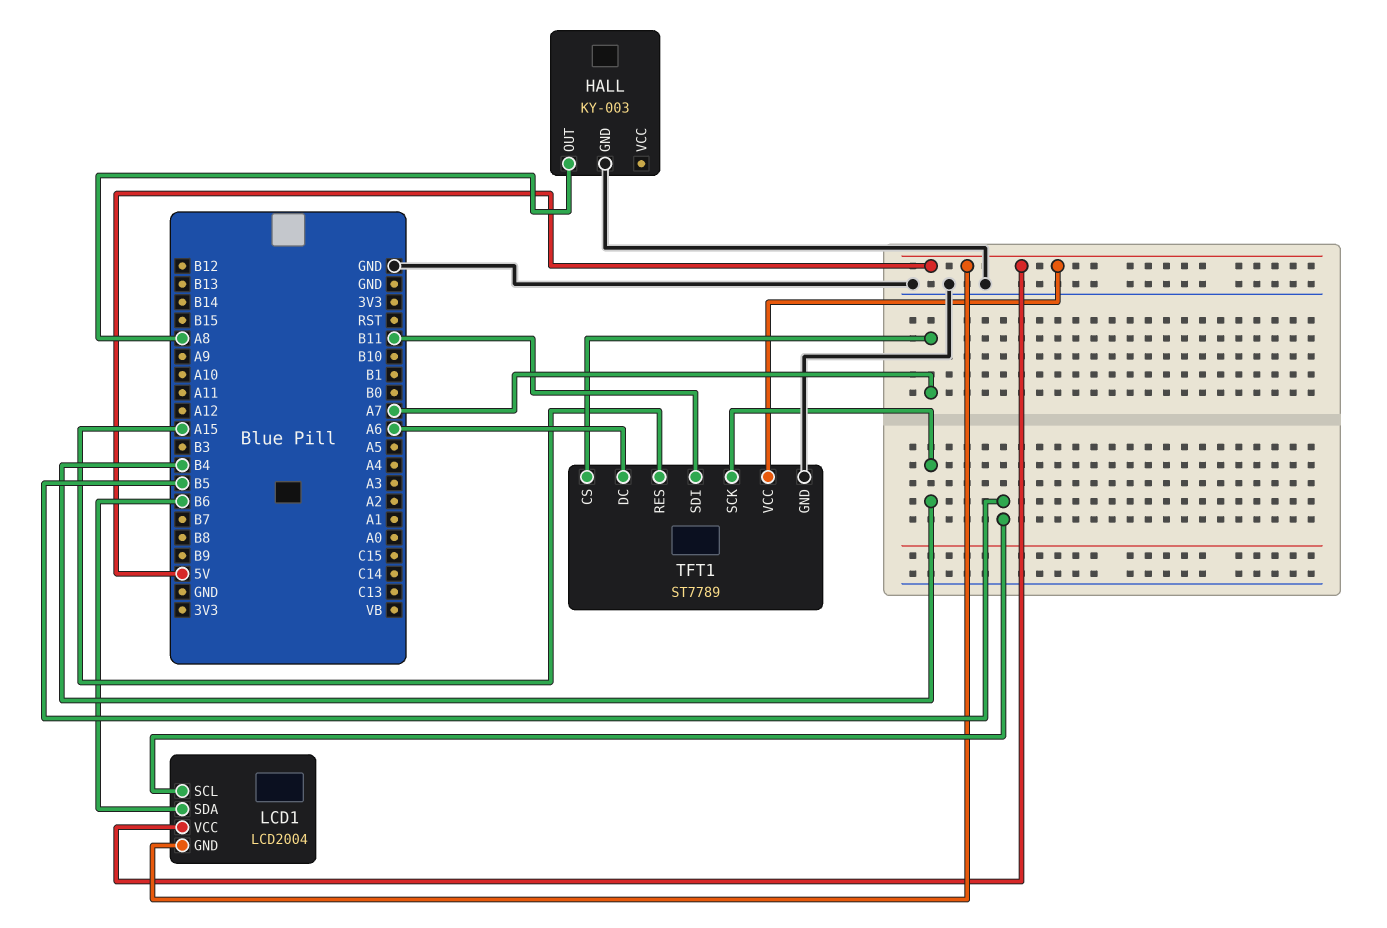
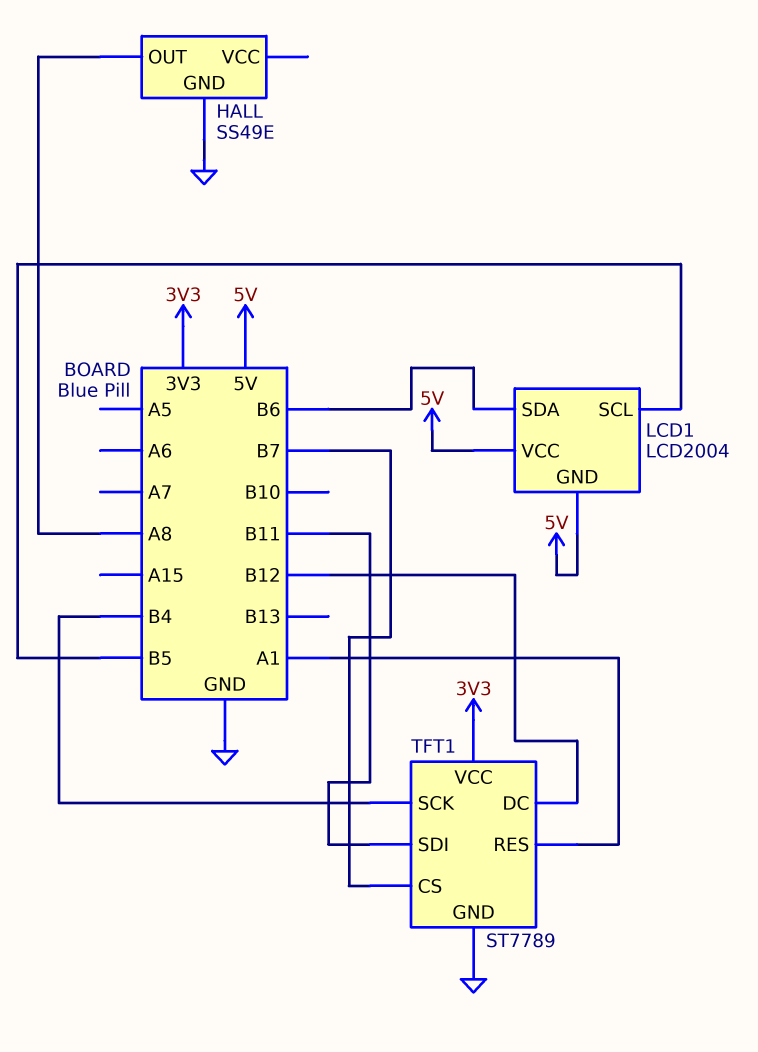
HALL: KY-003 -> SS49E
TFT1 pin CS: A7 -> B7
TFT1 pin DC: A6 -> B12
TFT1 pin RES: A15 -> A1
TFT1 pin VCC: 5V -> 3V3

